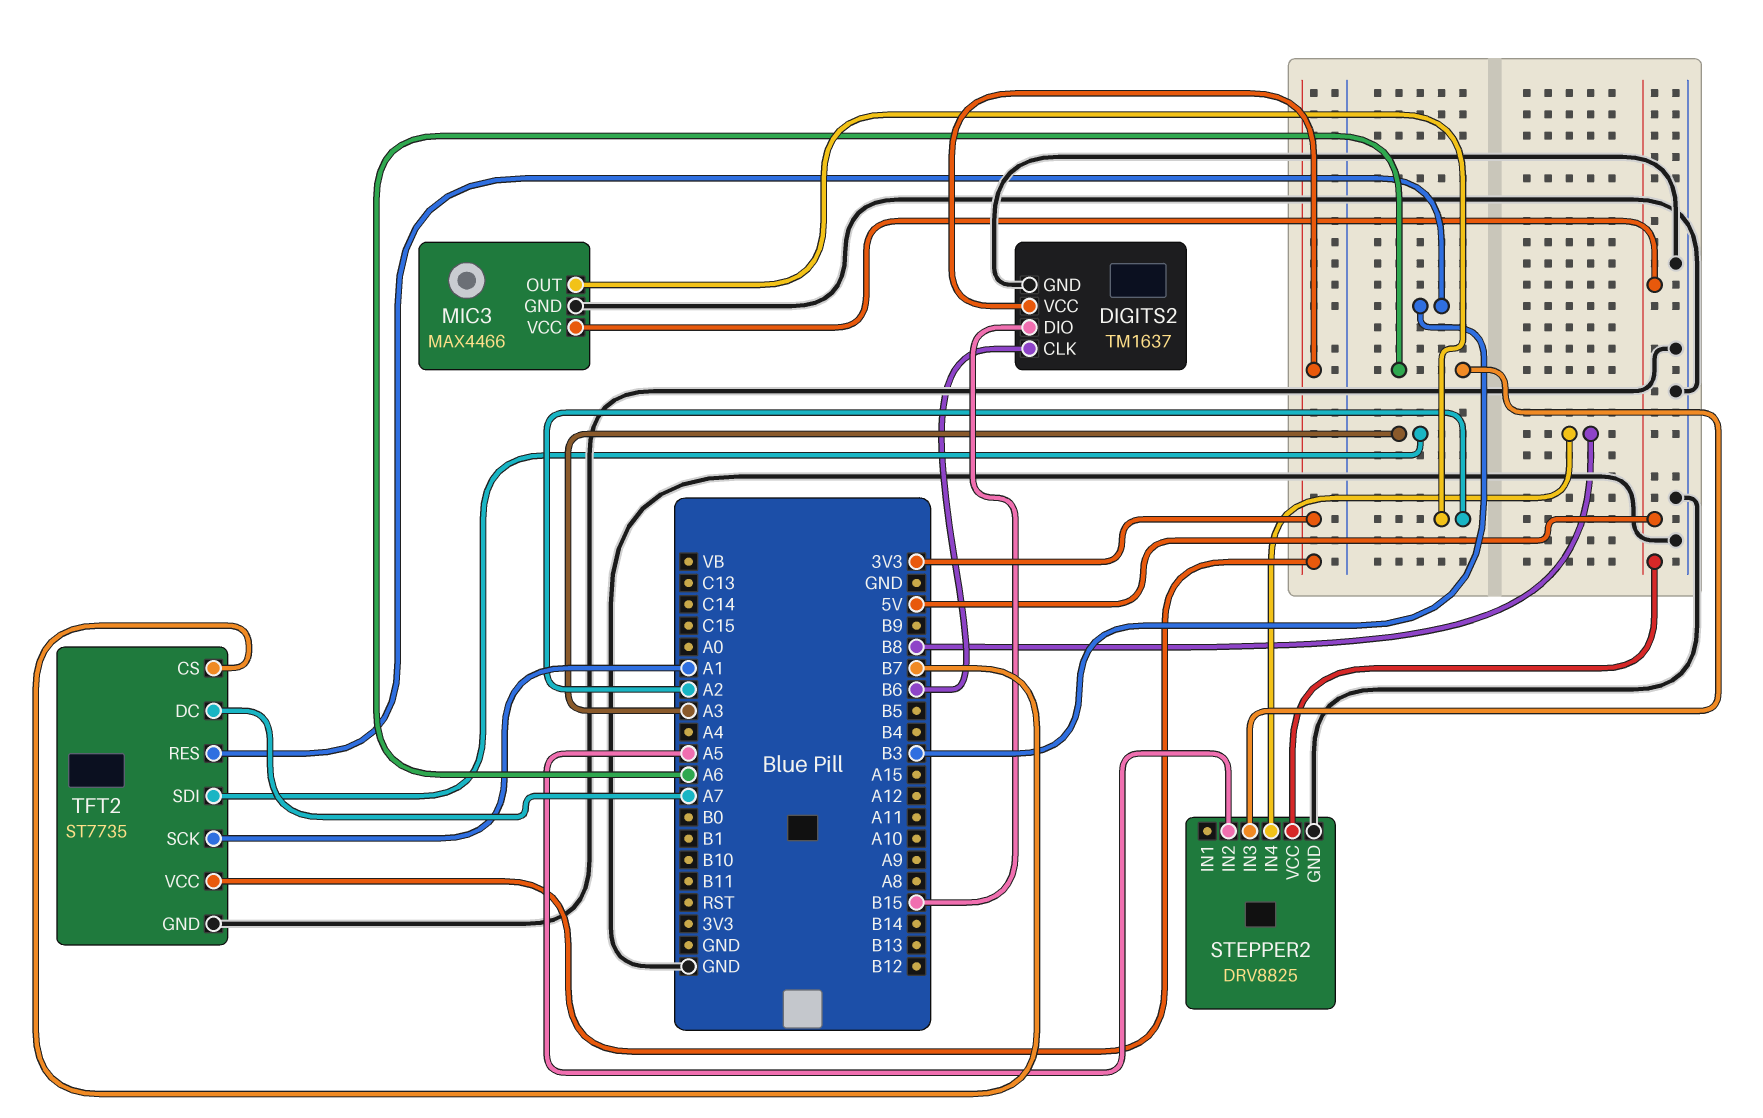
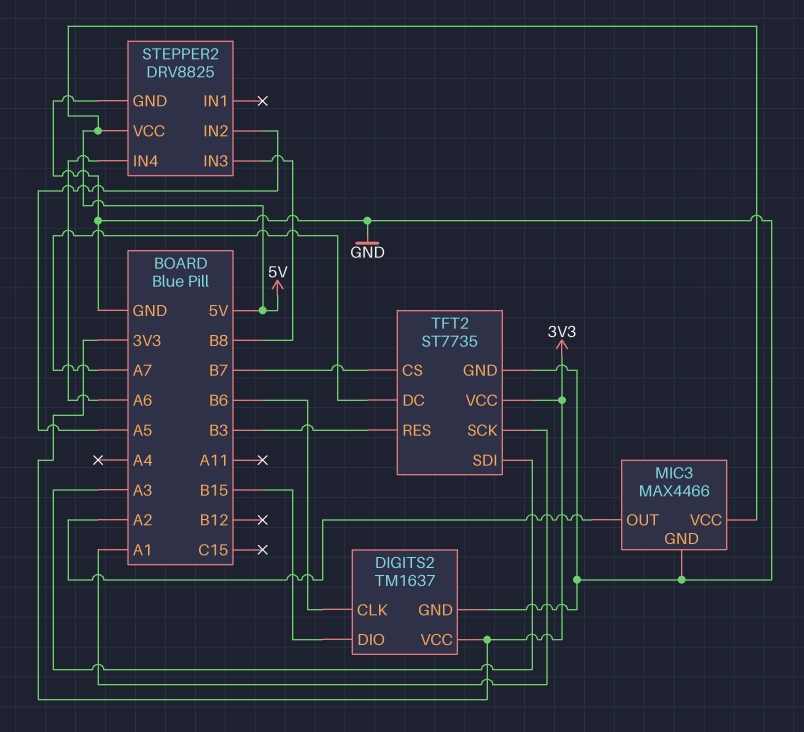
STEPPER2 pin IN3: A6 -> B8
STEPPER2 pin IN4: B8 -> A6

